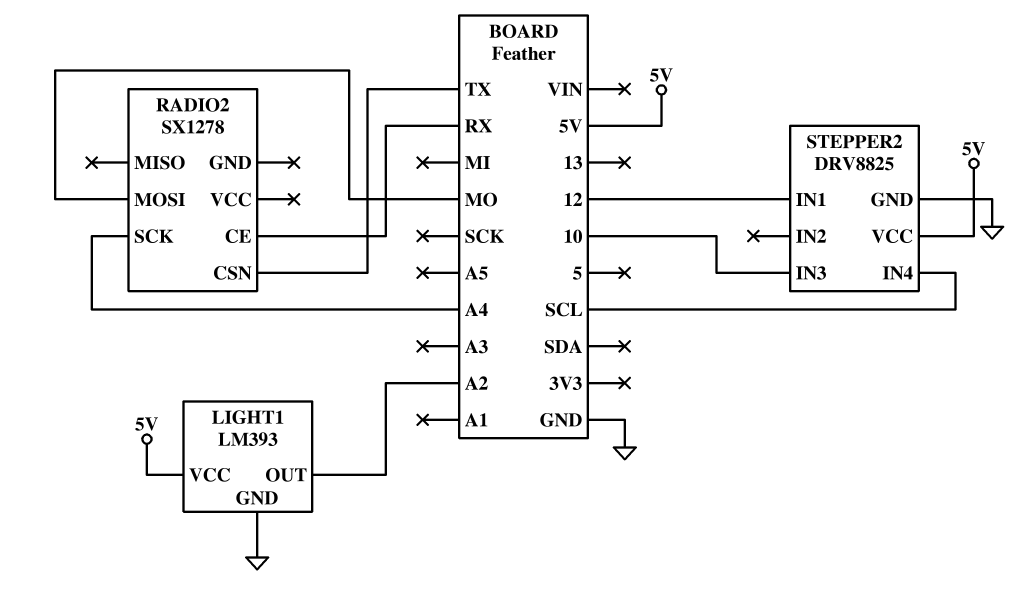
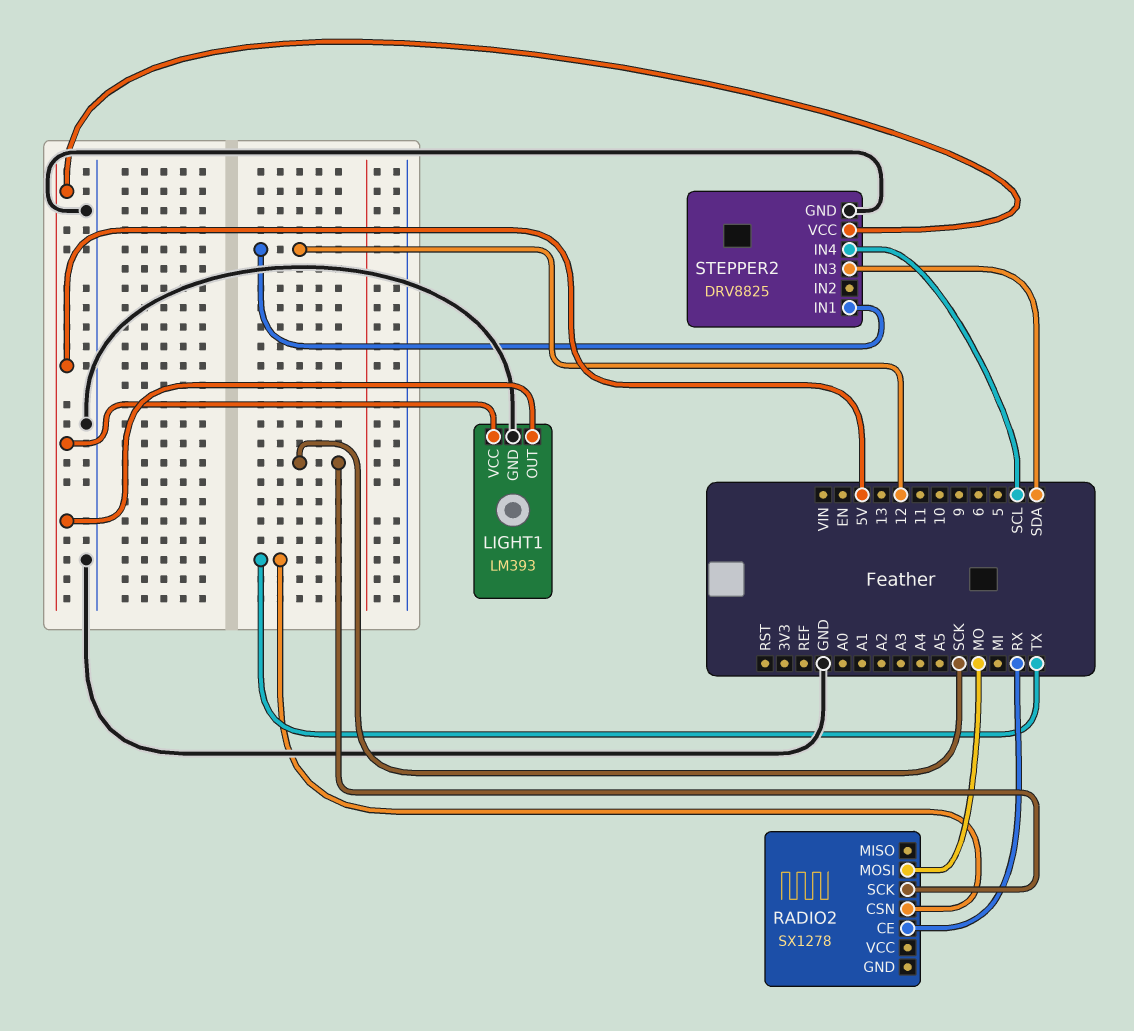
LIGHT1 pin OUT: A2 -> 5V
RADIO2 pin SCK: A4 -> SCK
STEPPER2 pin IN3: 10 -> SDA

